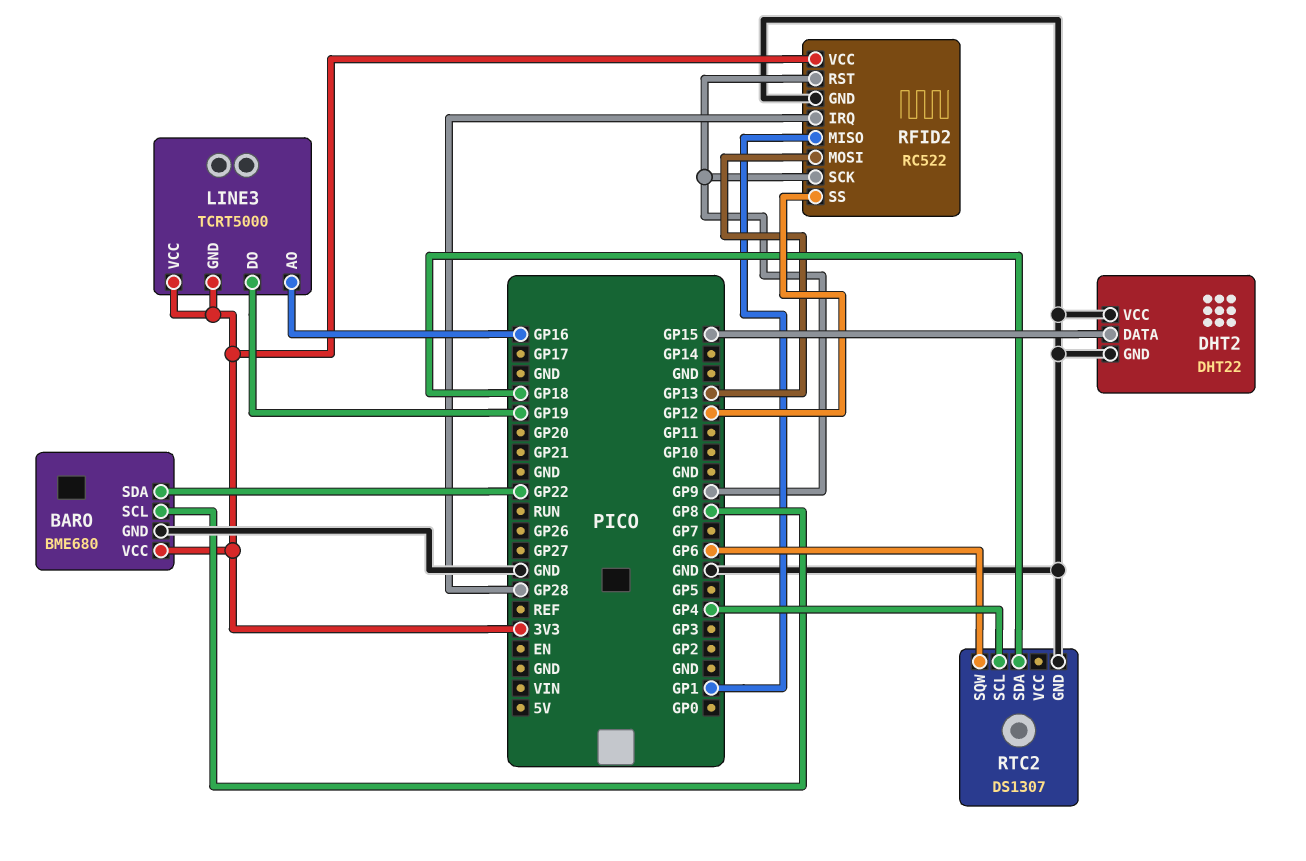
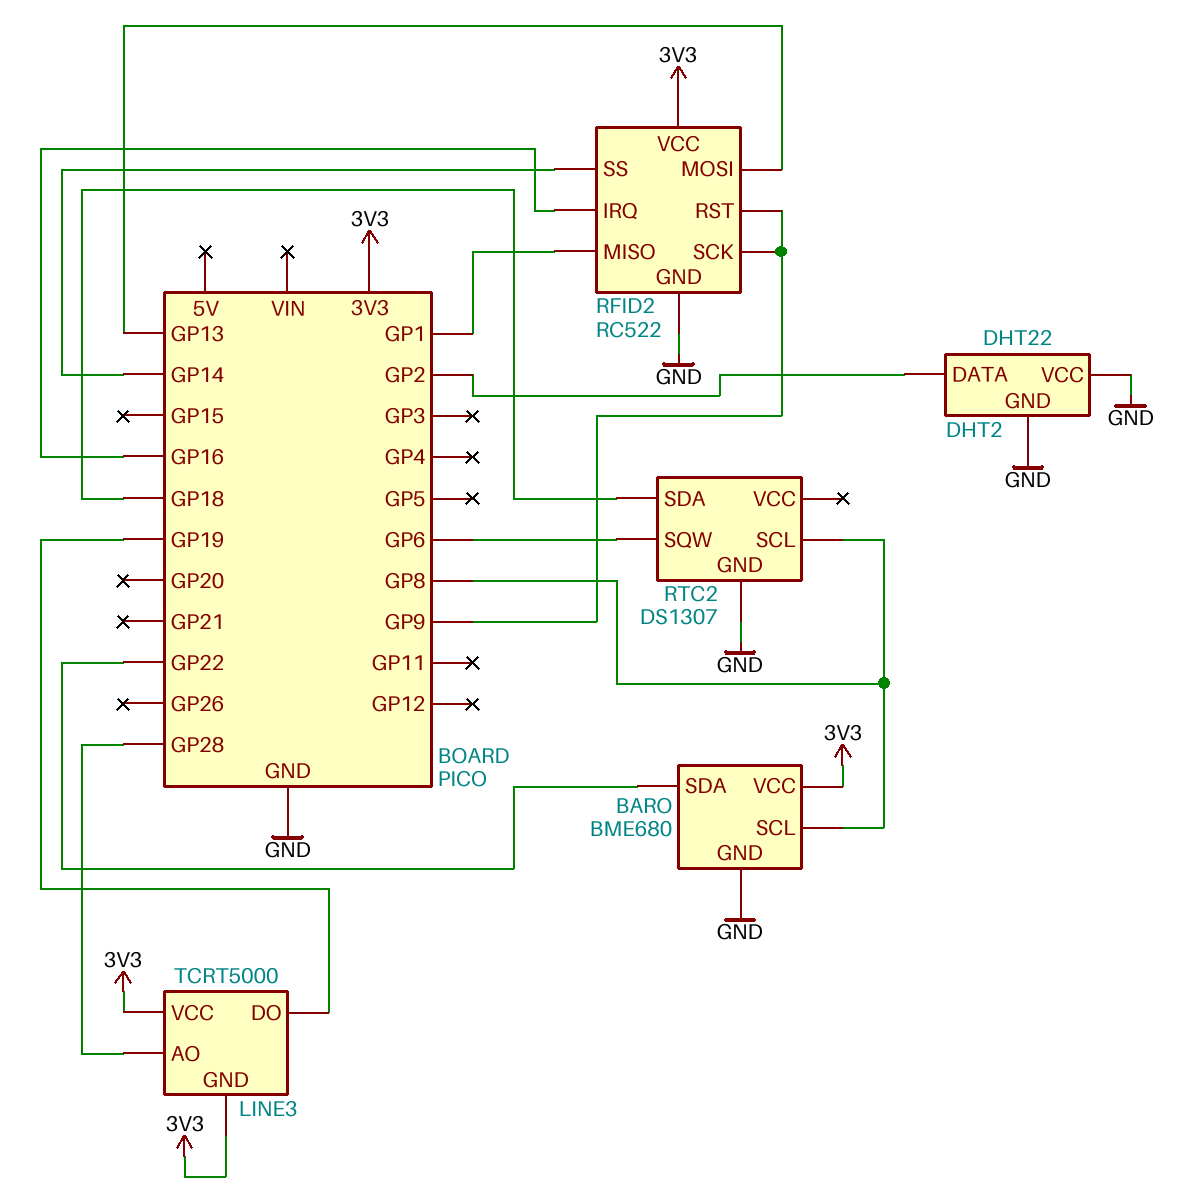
DHT2 pin DATA: GP15 -> GP2
LINE3 pin AO: GP16 -> GP28
RFID2 pin IRQ: GP28 -> GP16
RFID2 pin SS: GP12 -> GP14
RTC2 pin SCL: GP4 -> GP8

